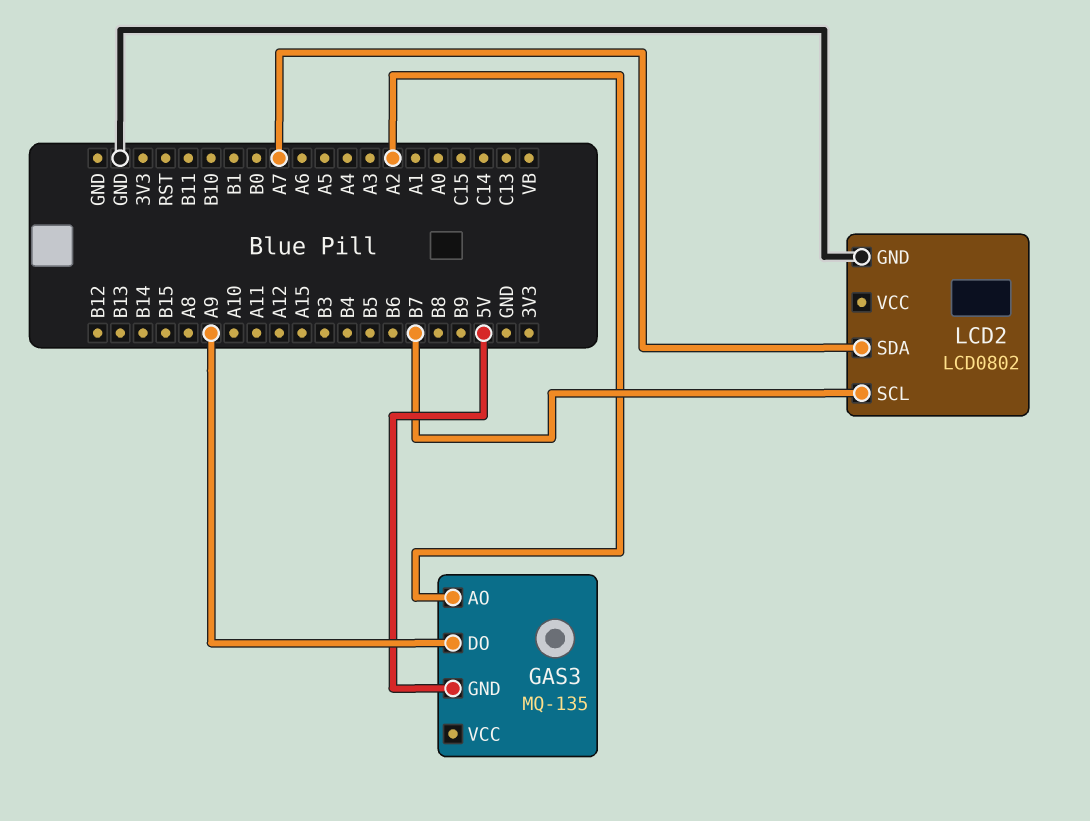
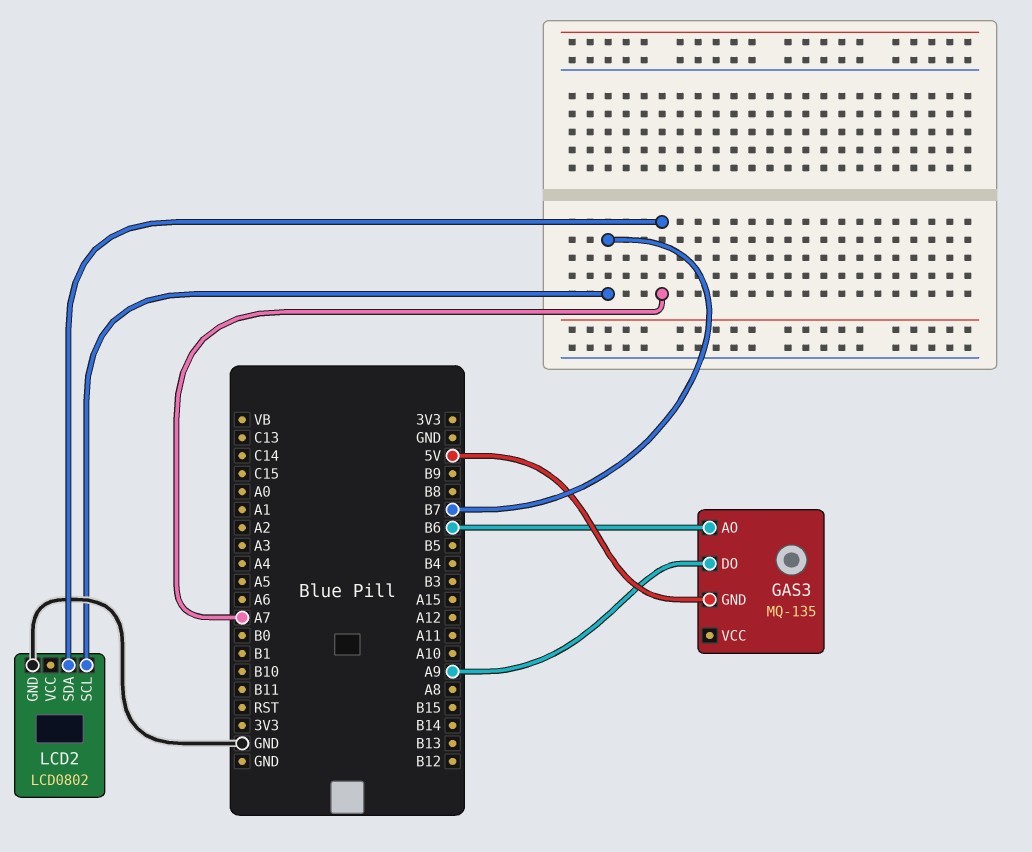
GAS3 pin AO: A2 -> B6

